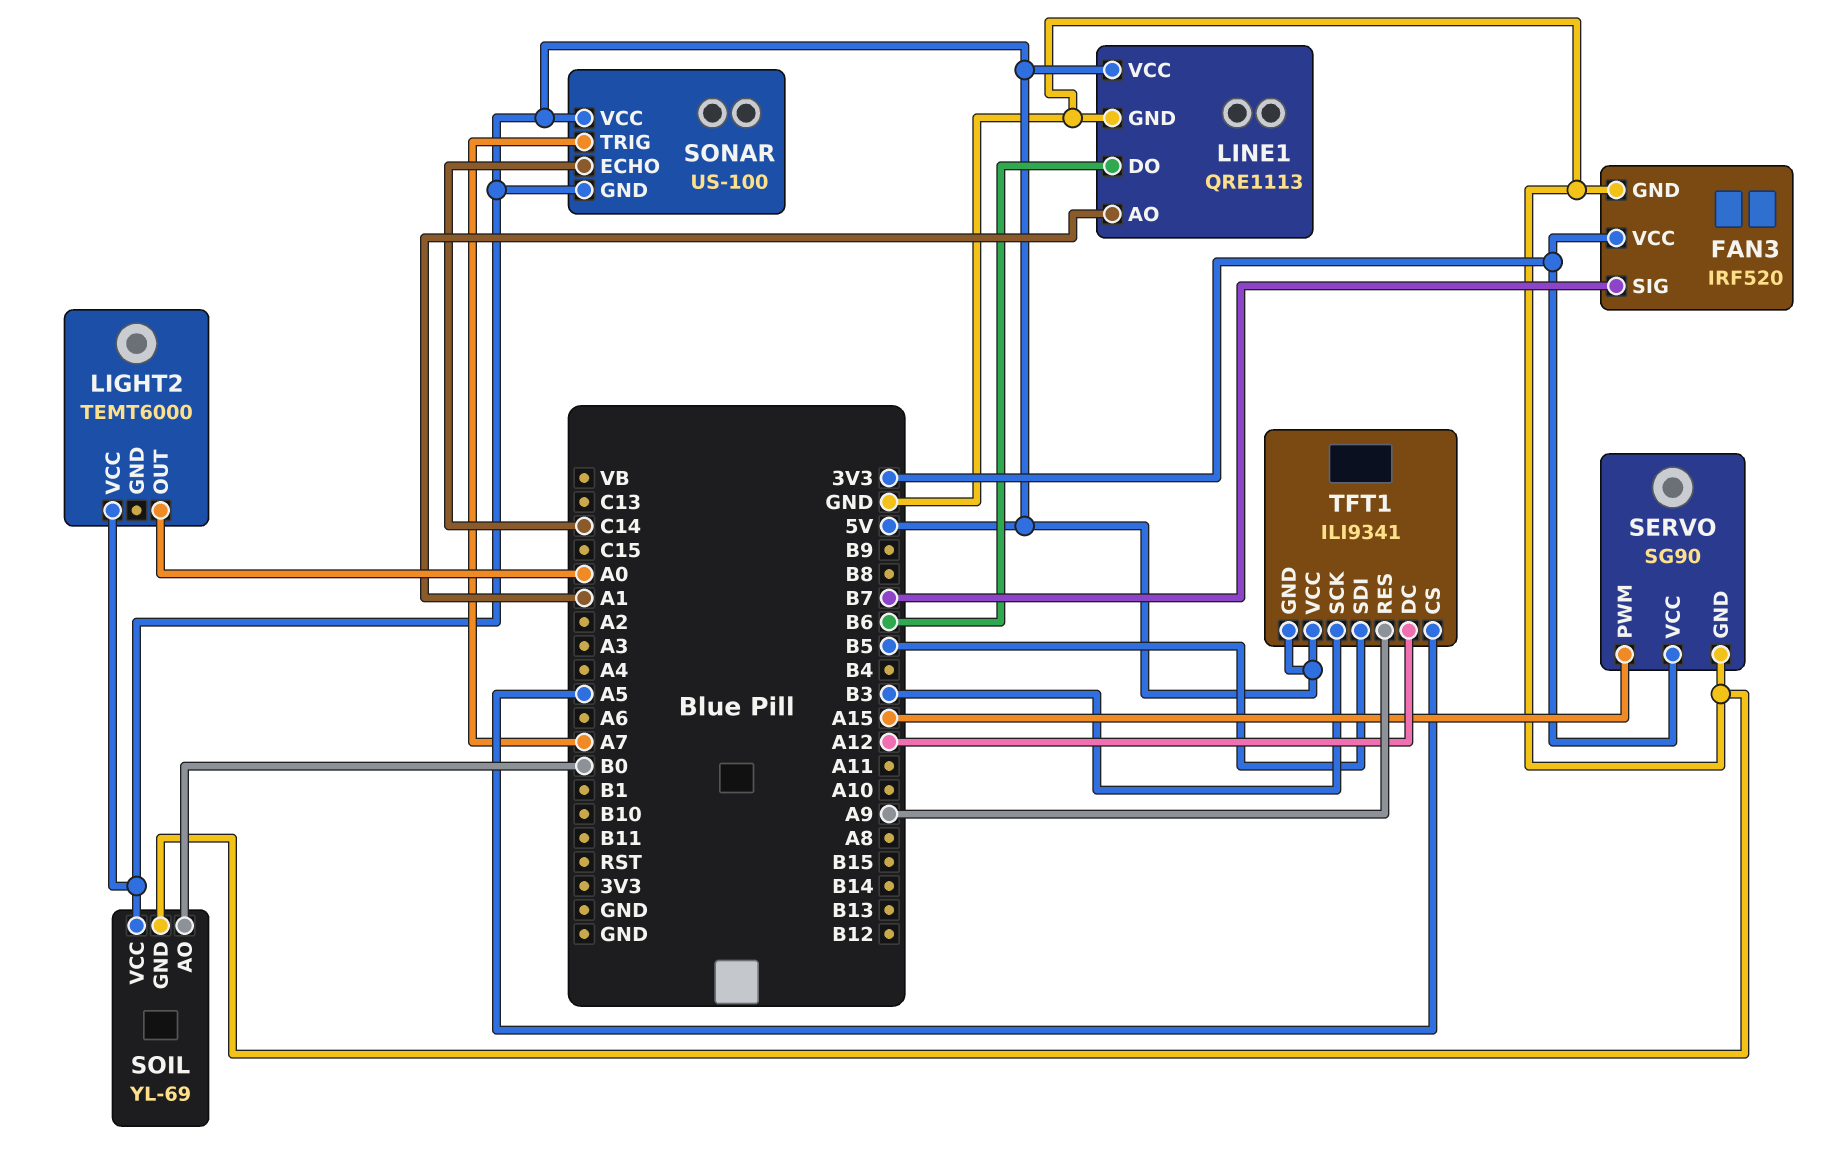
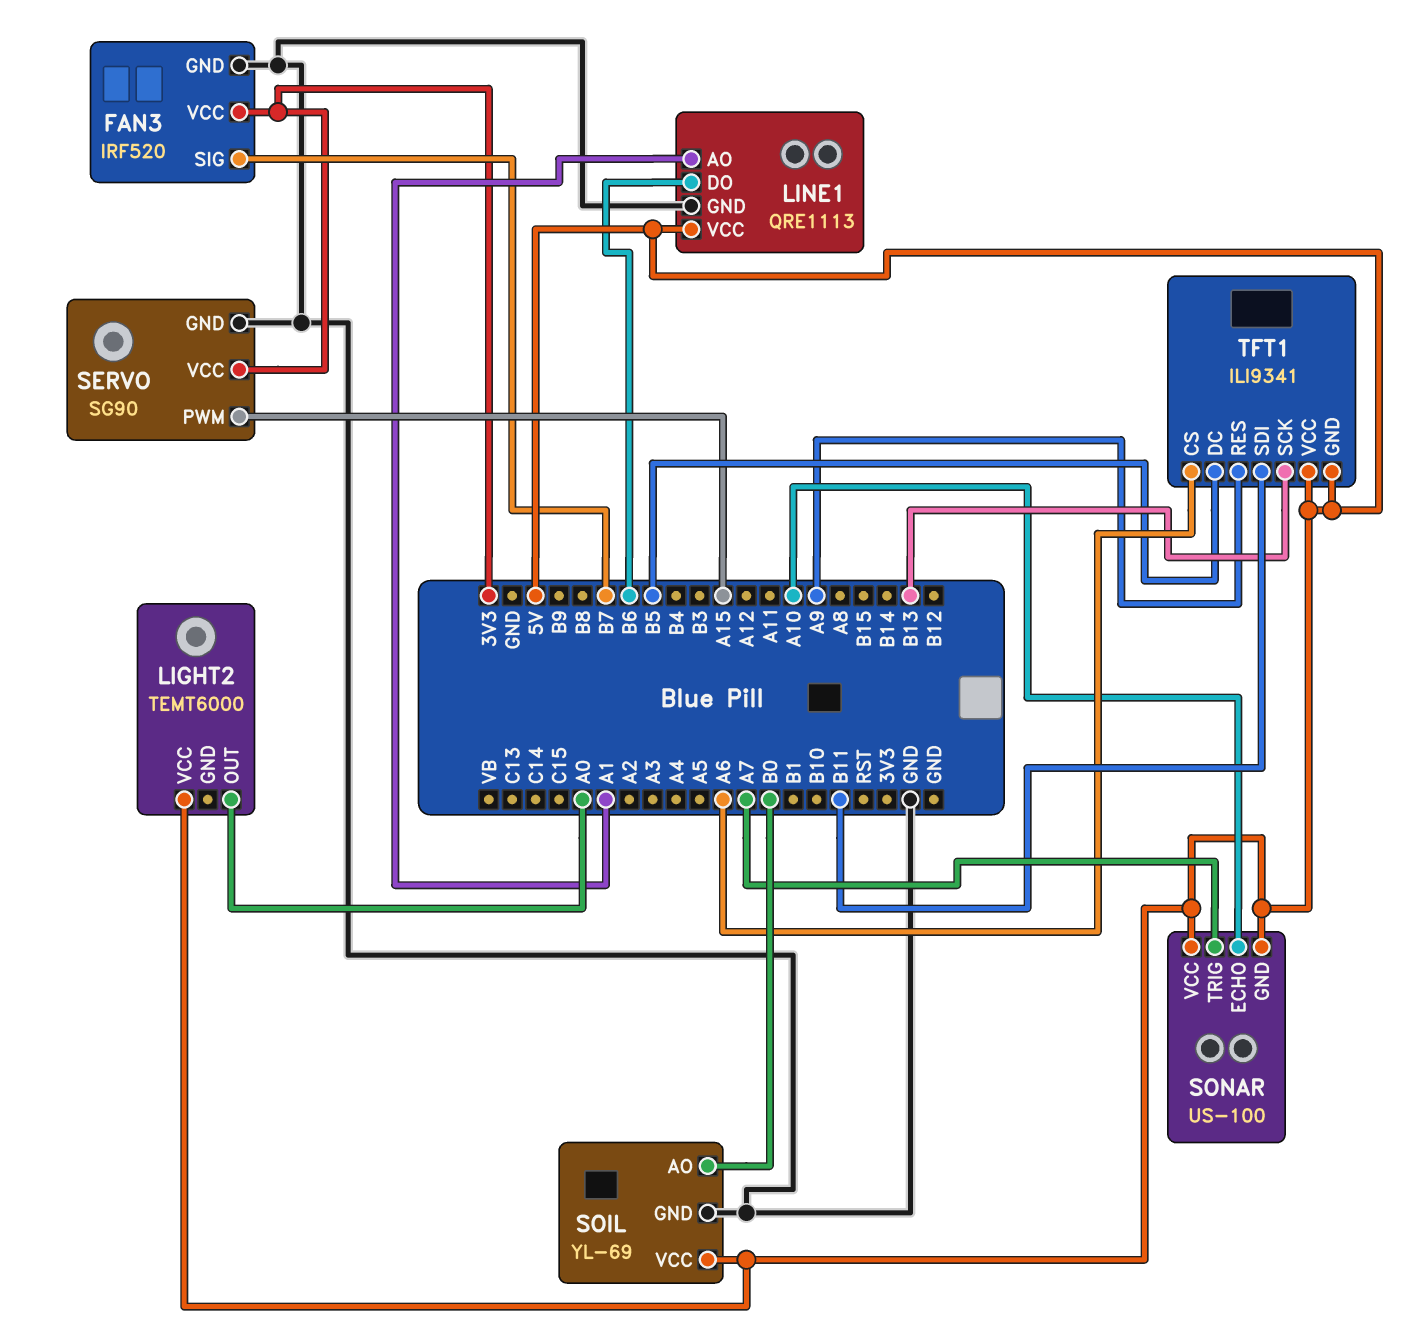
SONAR pin ECHO: C14 -> A10
TFT1 pin CS: A5 -> A6
TFT1 pin DC: A12 -> B5
TFT1 pin SCK: B3 -> B13
TFT1 pin SDI: B5 -> B11

